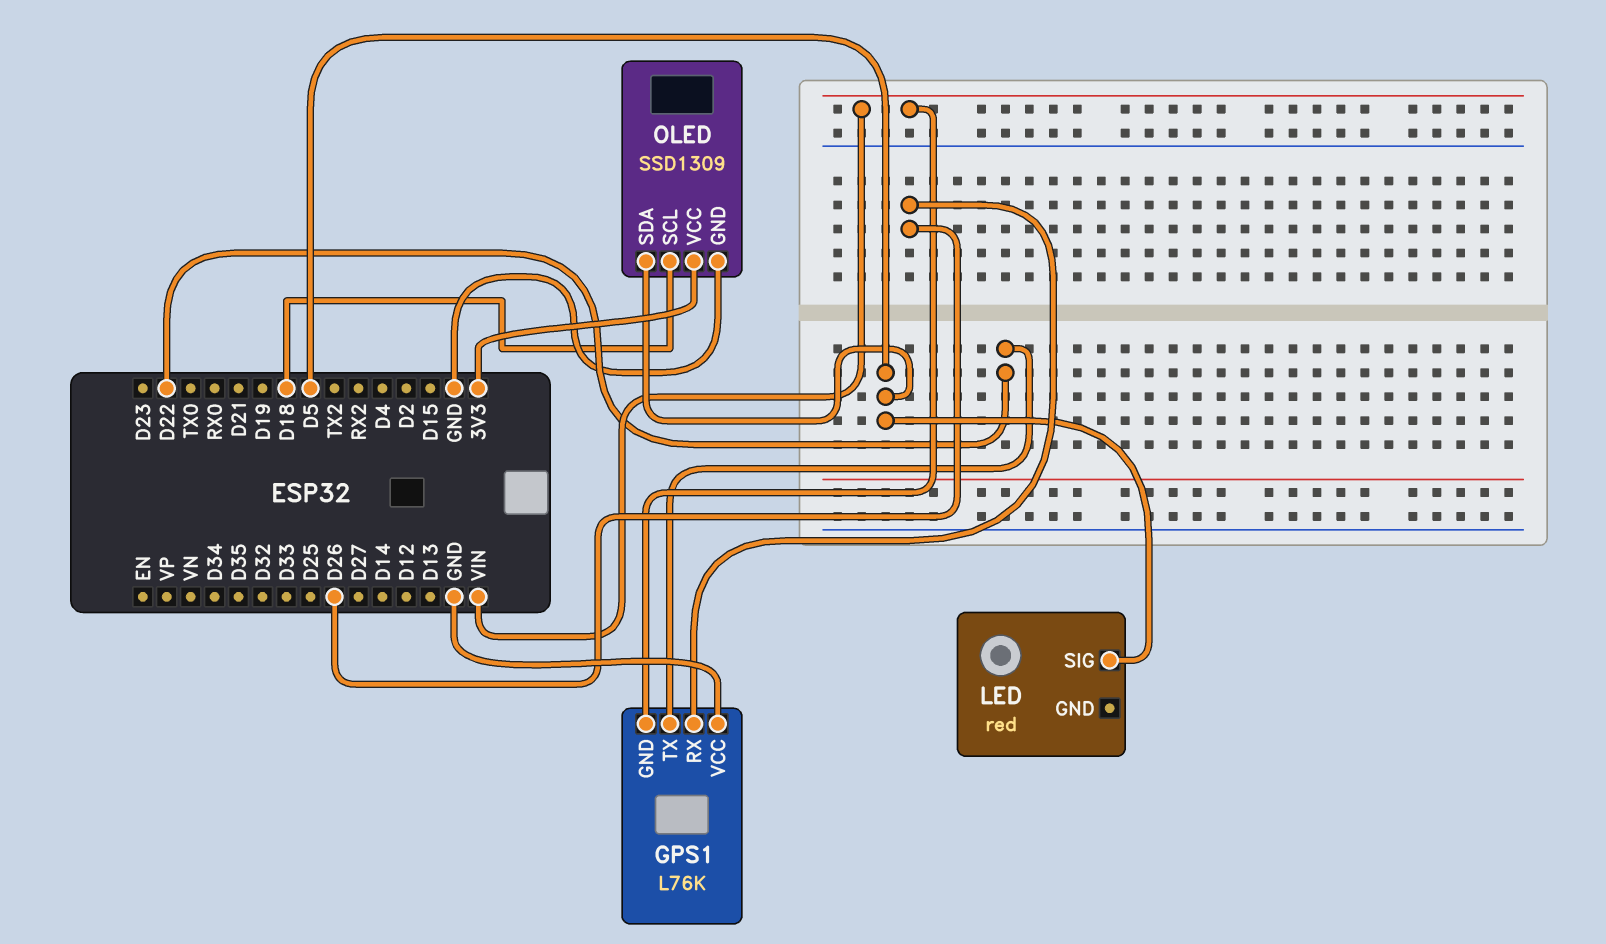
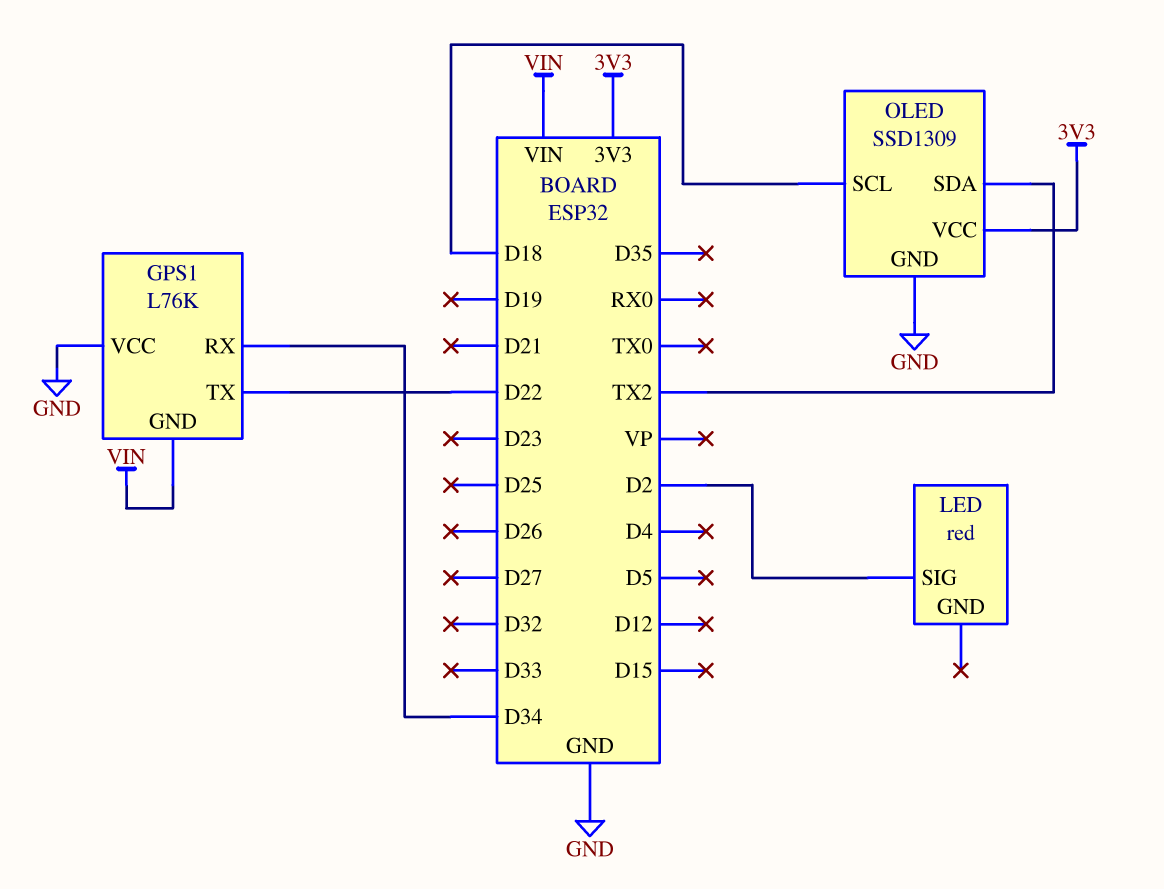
GPS1 pin RX: D26 -> D34
LED pin SIG: D5 -> D2
OLED pin SDA: D5 -> TX2

